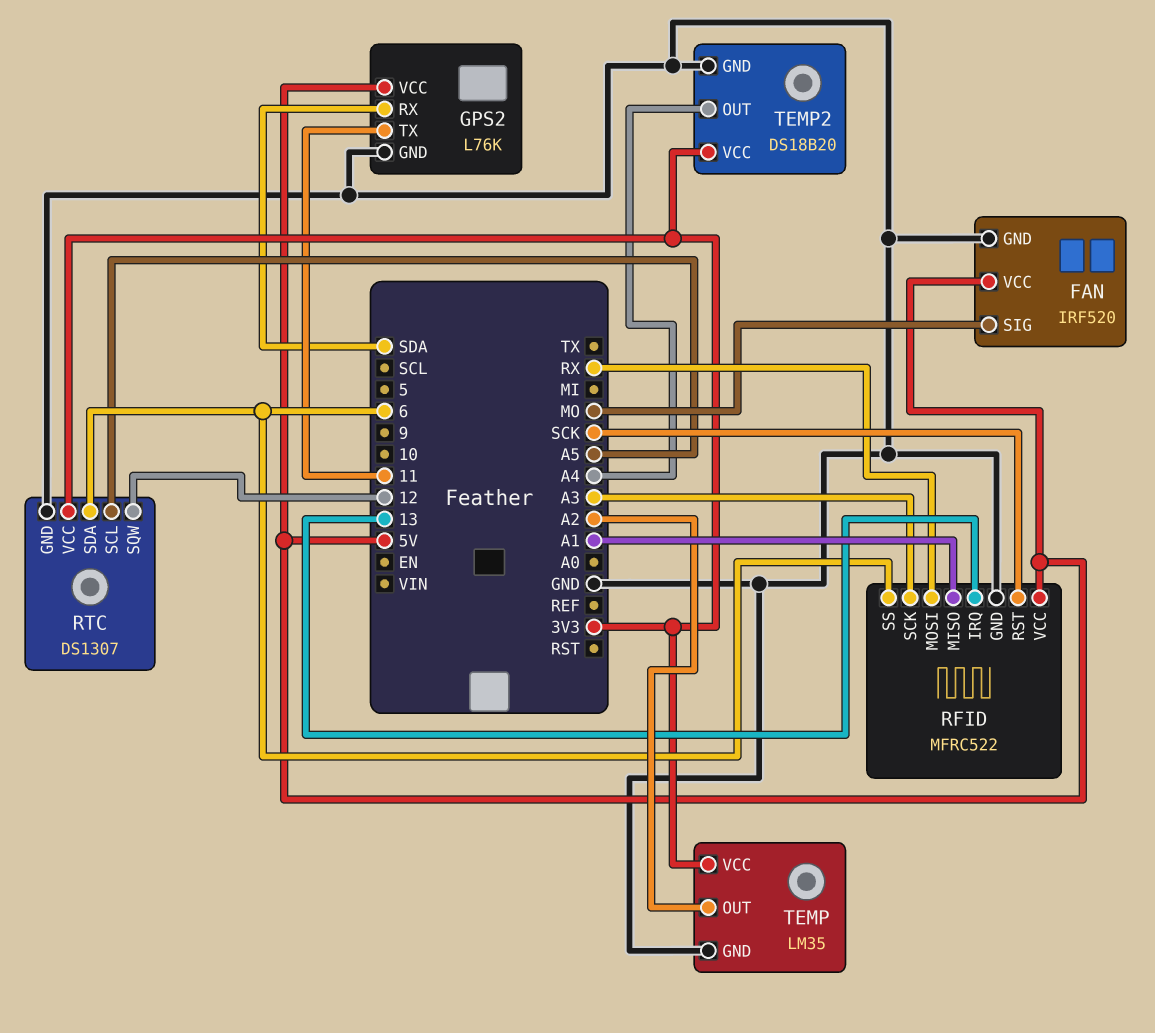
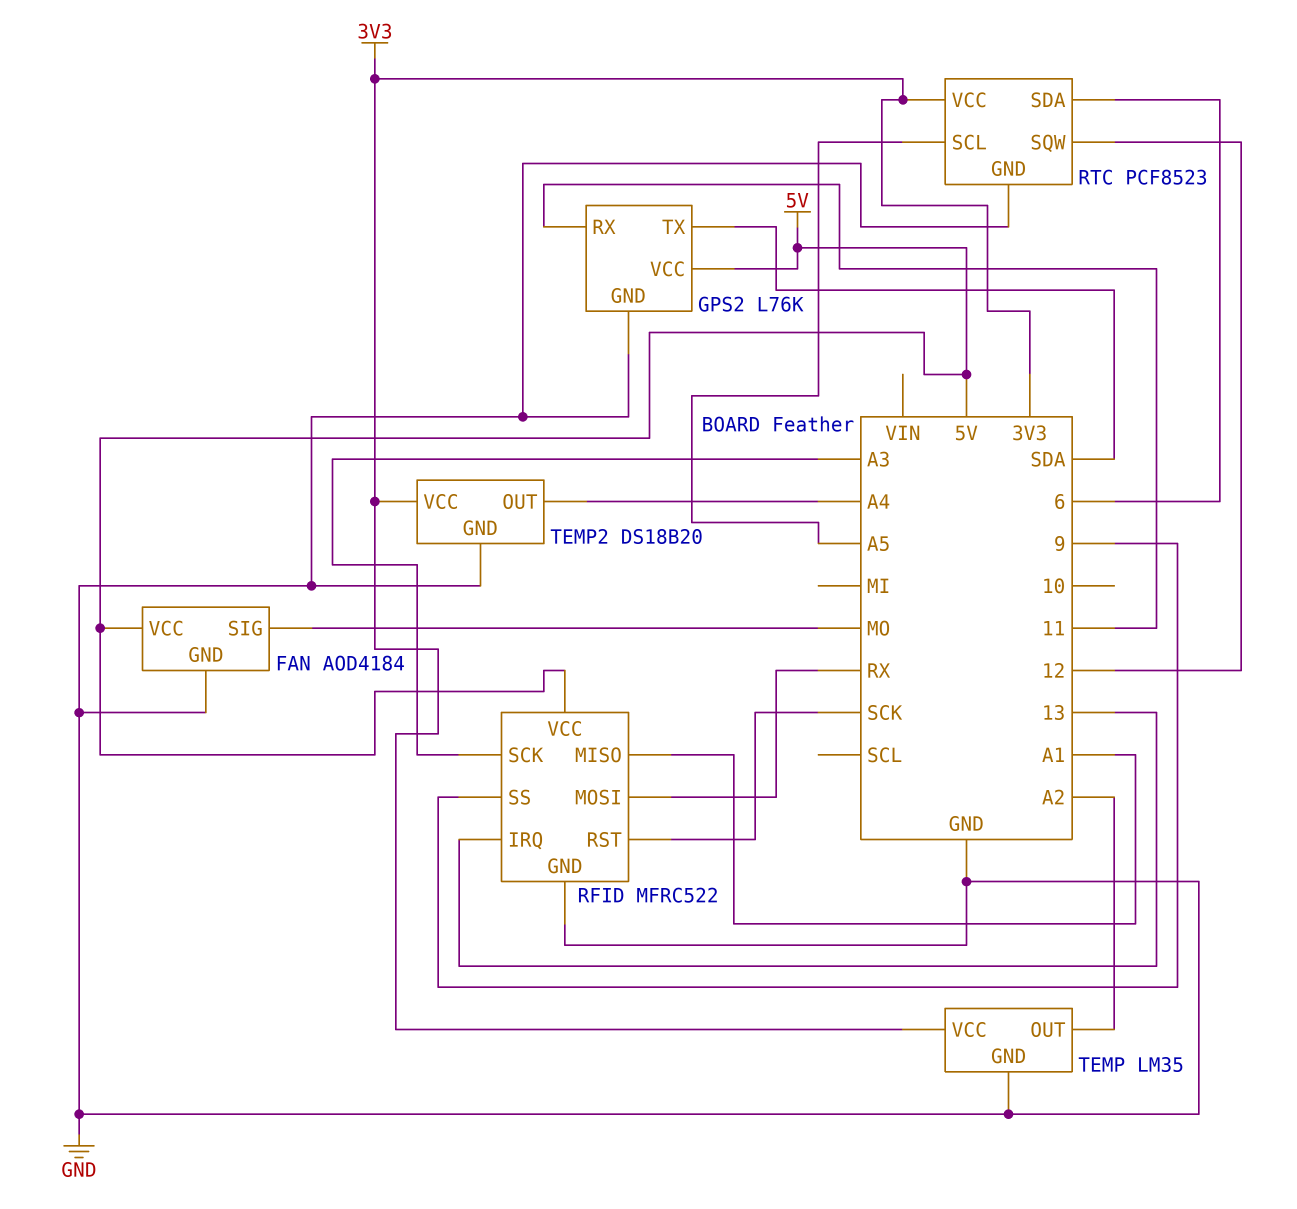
FAN: IRF520 -> AOD4184
GPS2 pin RX: SDA -> 11
GPS2 pin TX: 11 -> SDA
RFID pin SS: 6 -> 9
RTC: DS1307 -> PCF8523

